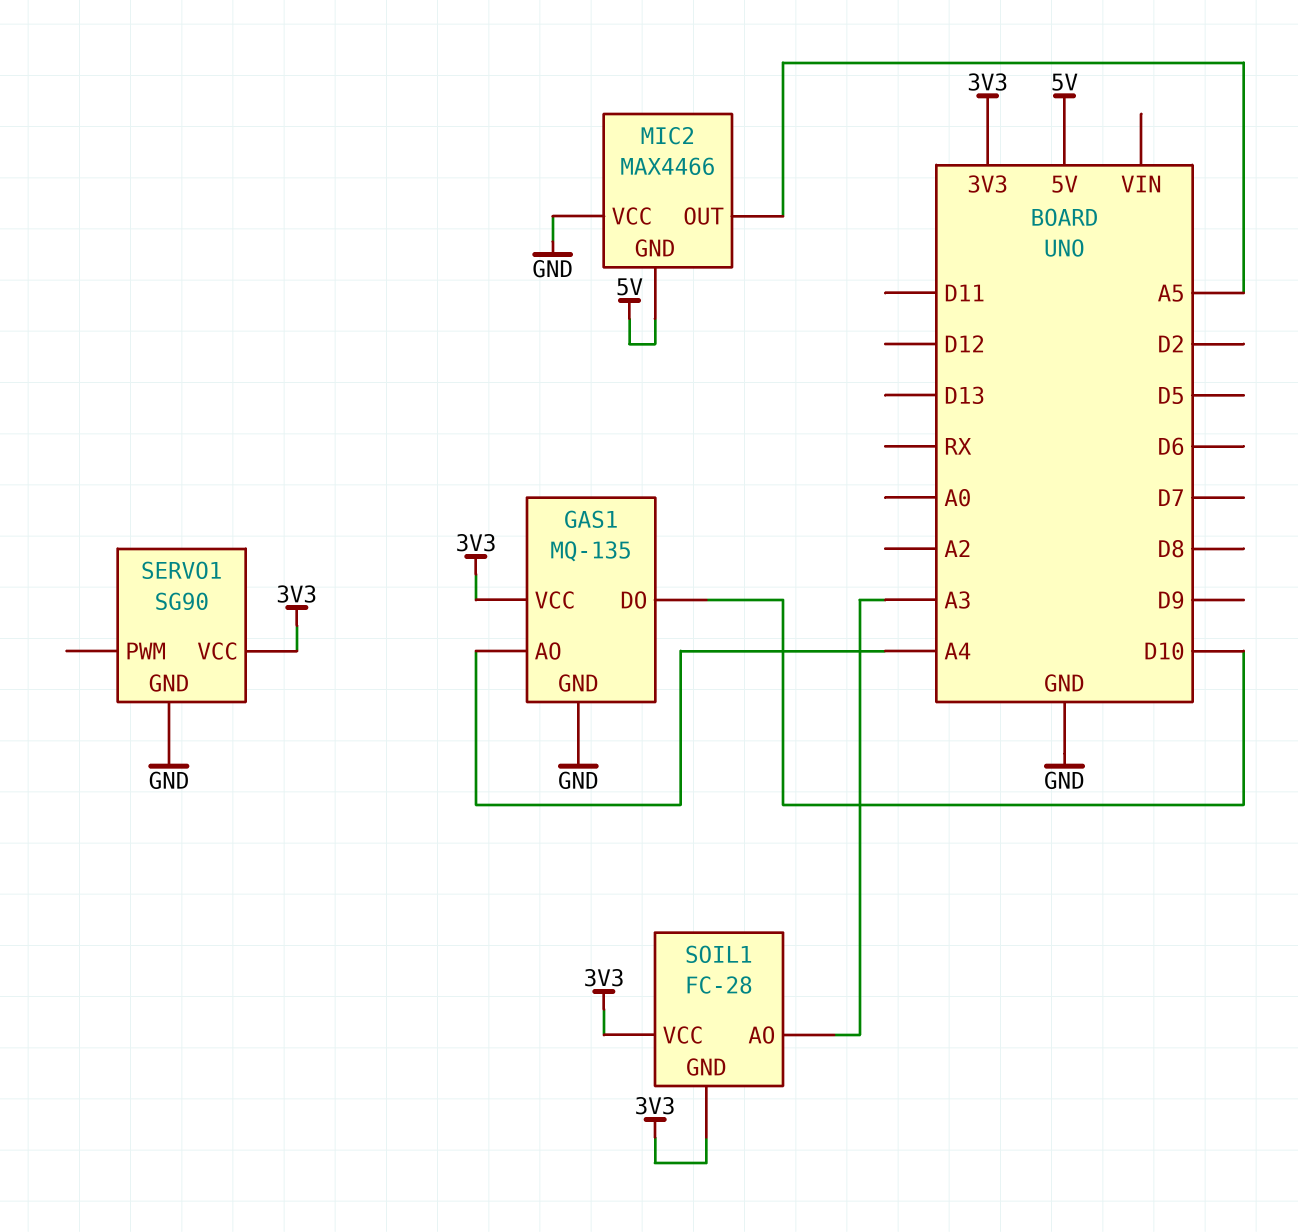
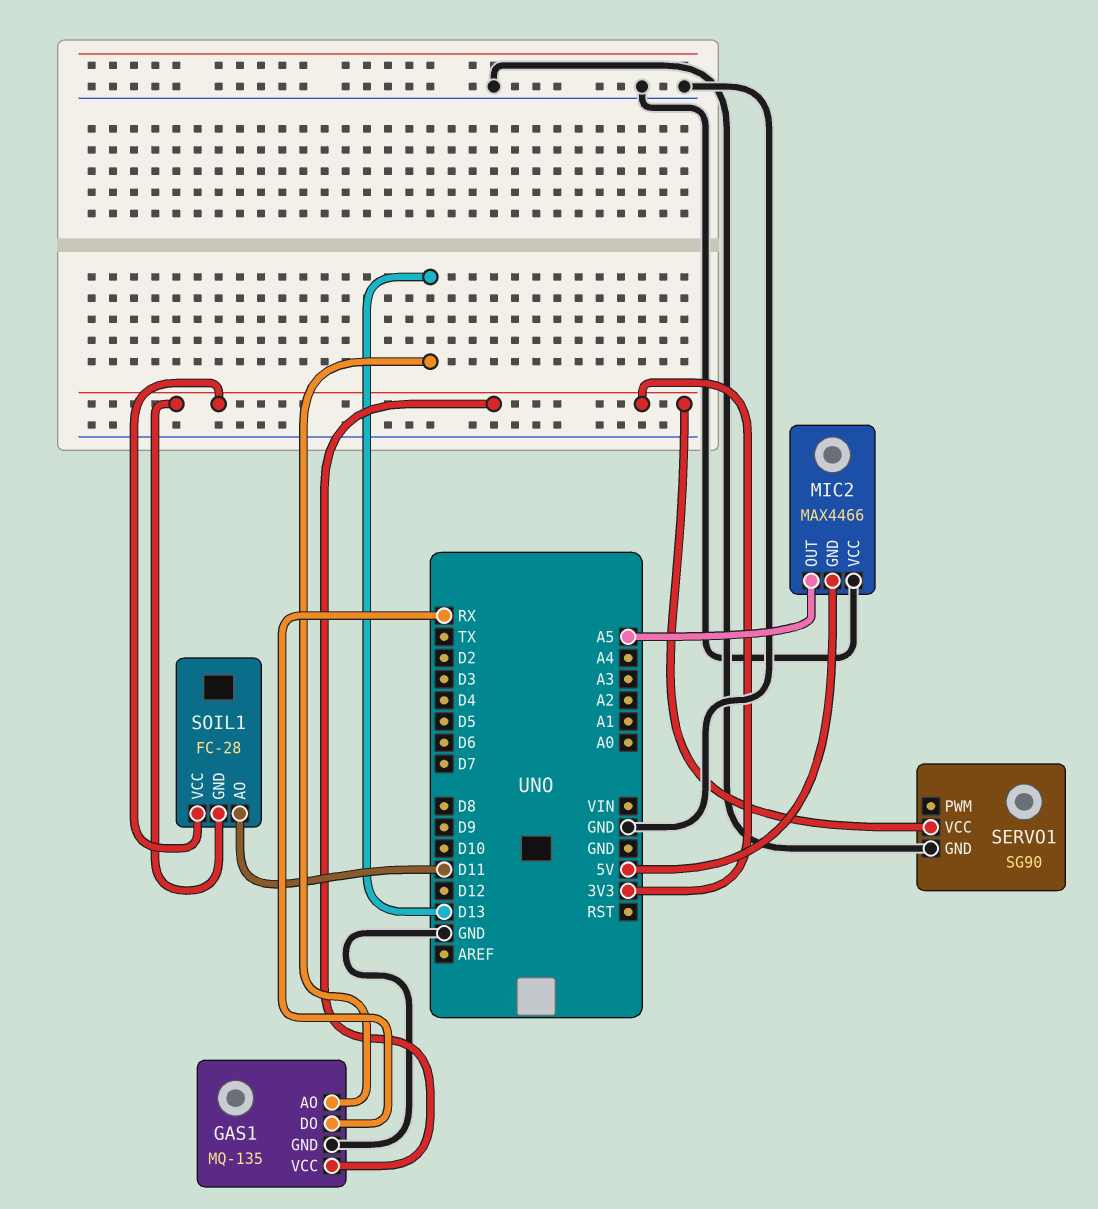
GAS1 pin AO: A4 -> D13
GAS1 pin DO: D10 -> RX
SOIL1 pin AO: A3 -> D11

